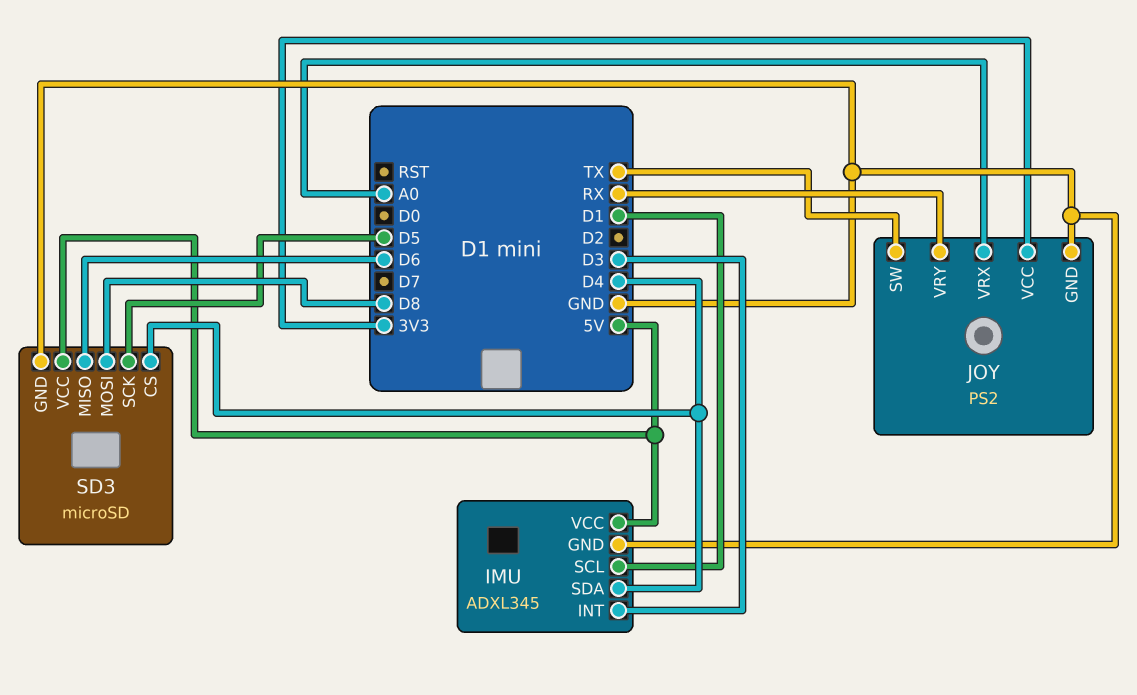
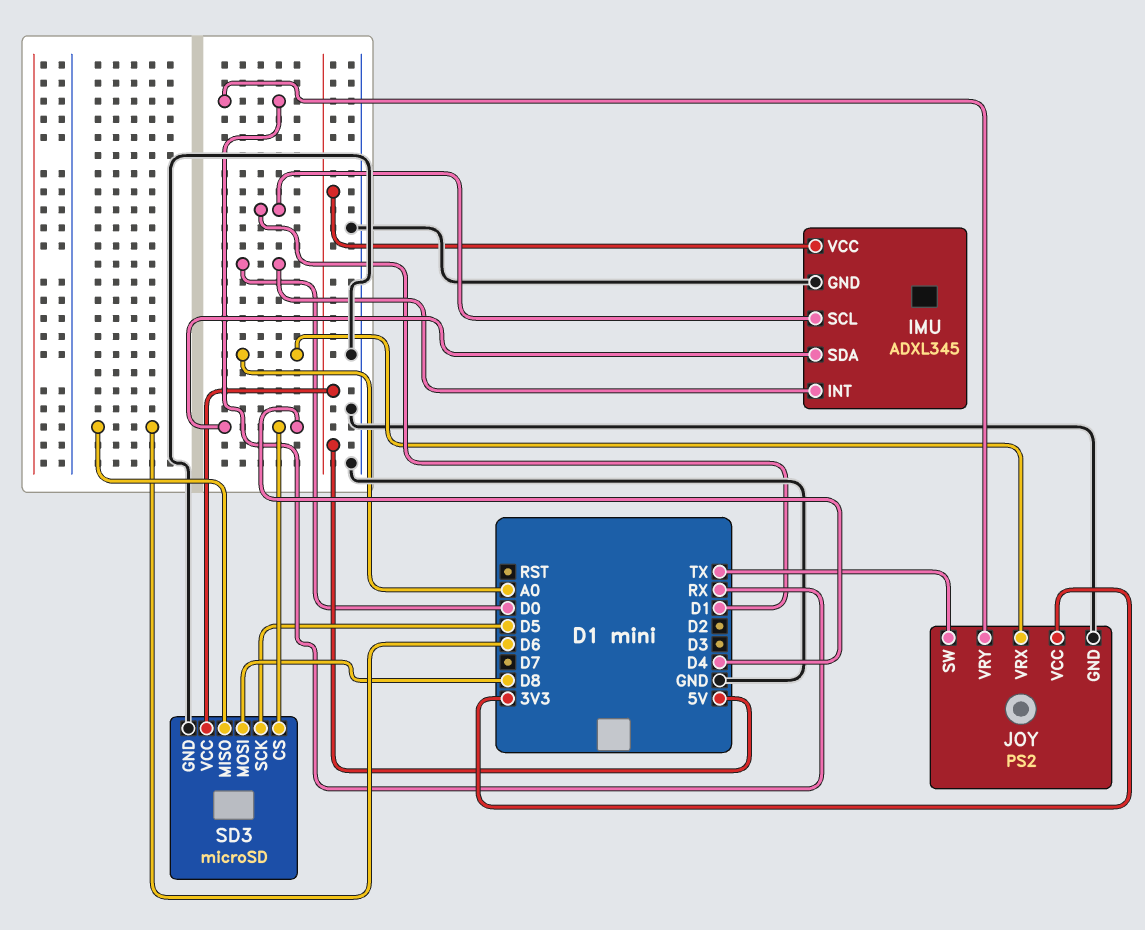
IMU pin INT: D3 -> D0

